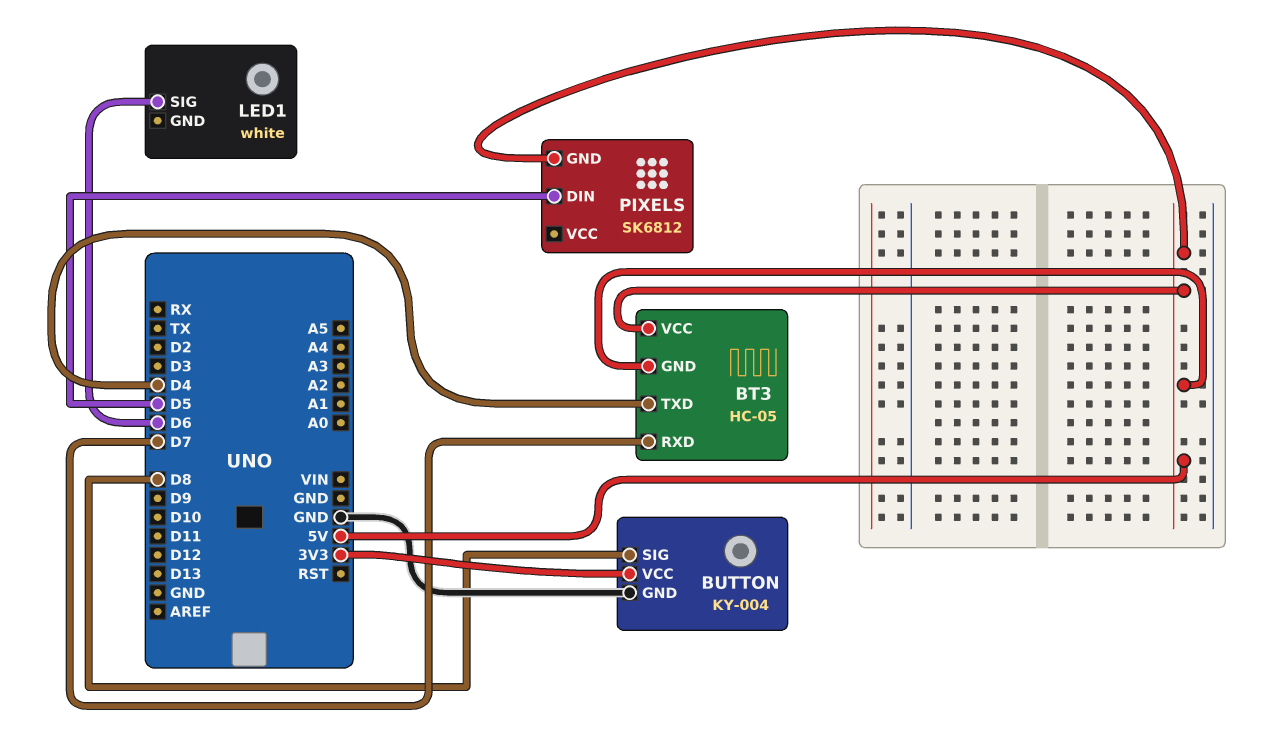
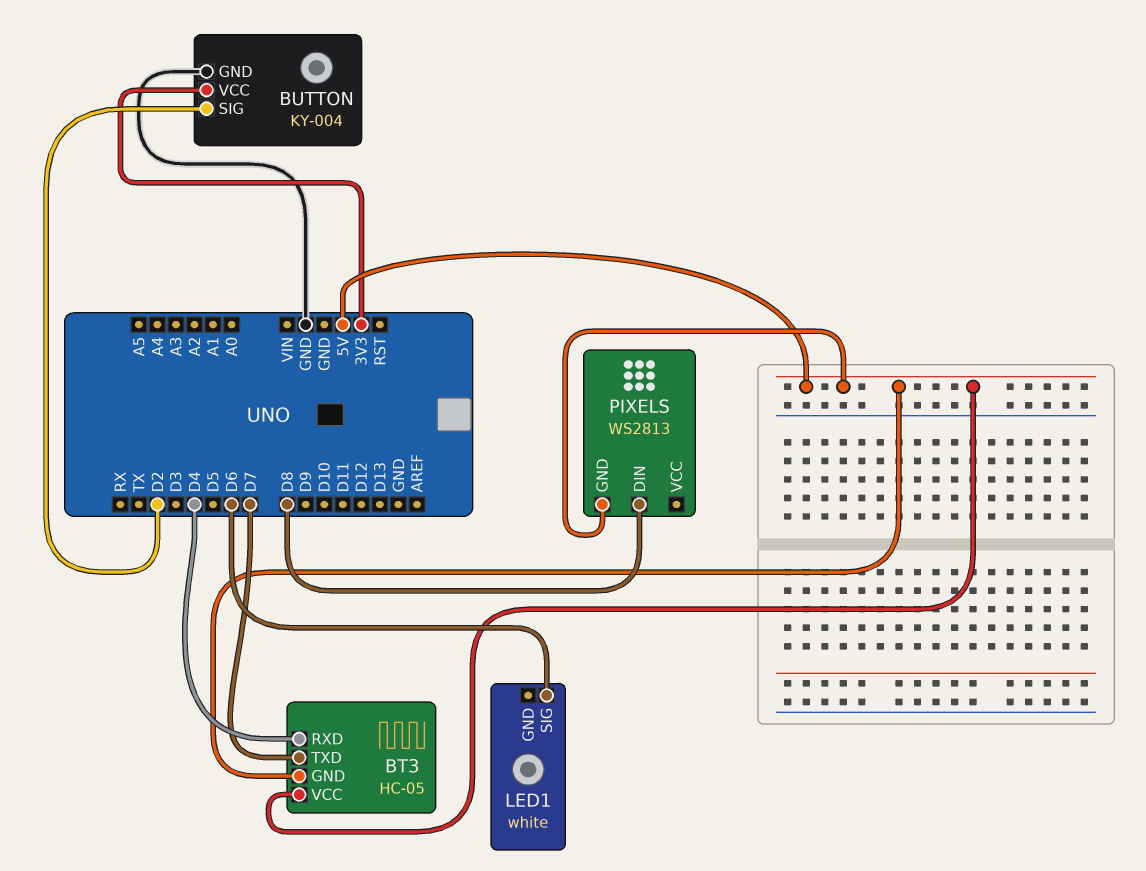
BT3 pin RXD: D7 -> D4
BT3 pin TXD: D4 -> D7
BUTTON pin SIG: D8 -> D2
PIXELS: SK6812 -> WS2813
PIXELS pin DIN: D5 -> D8

